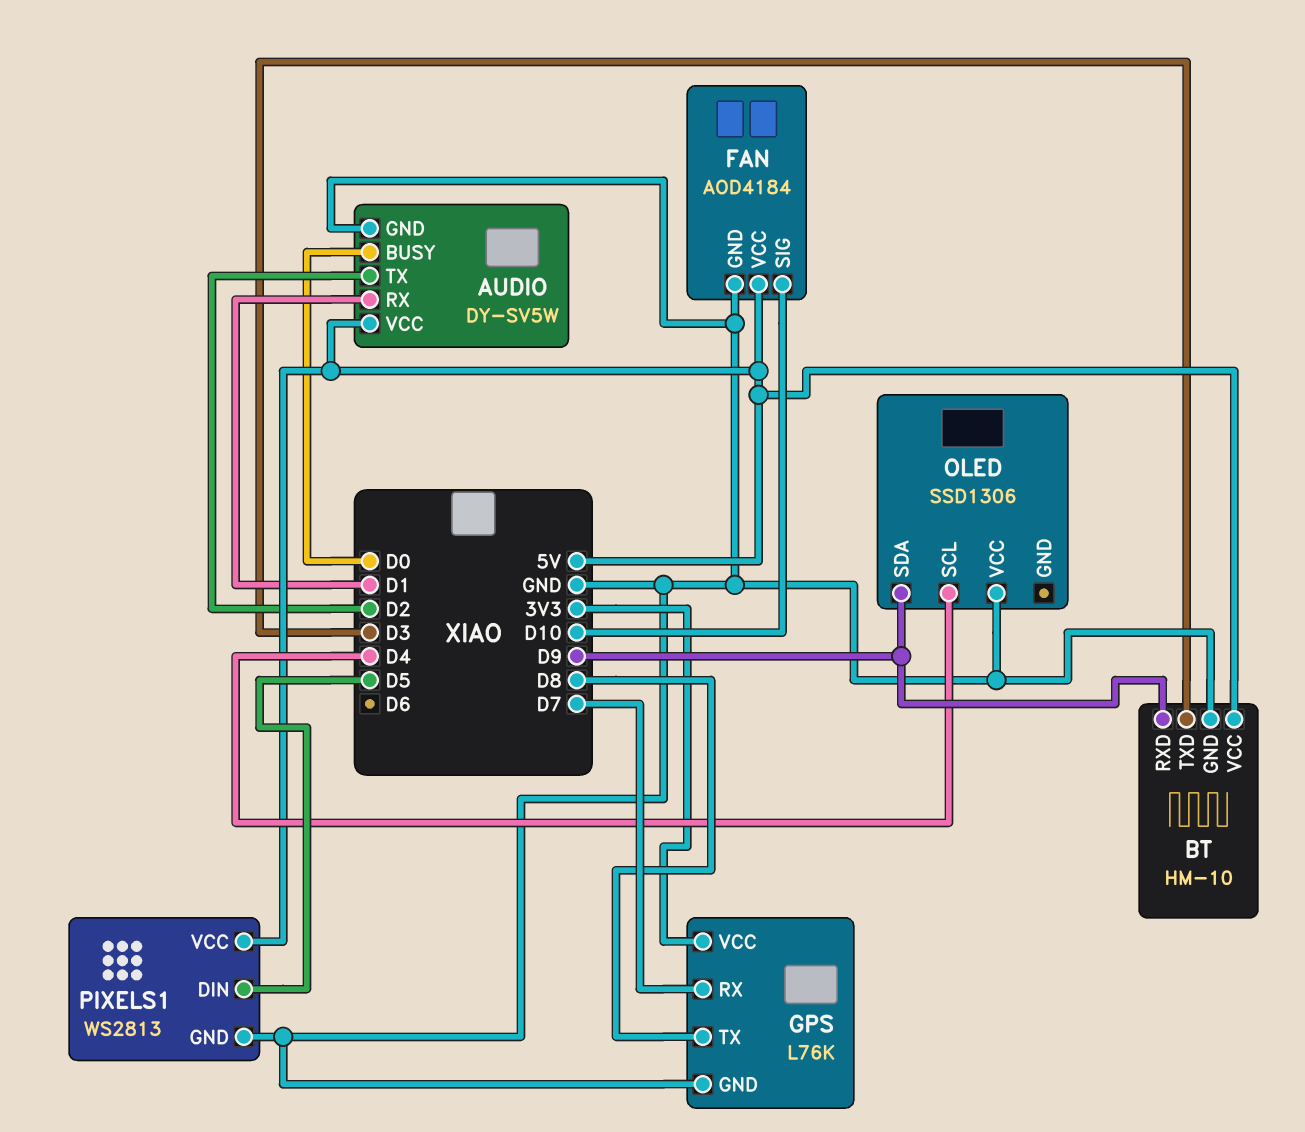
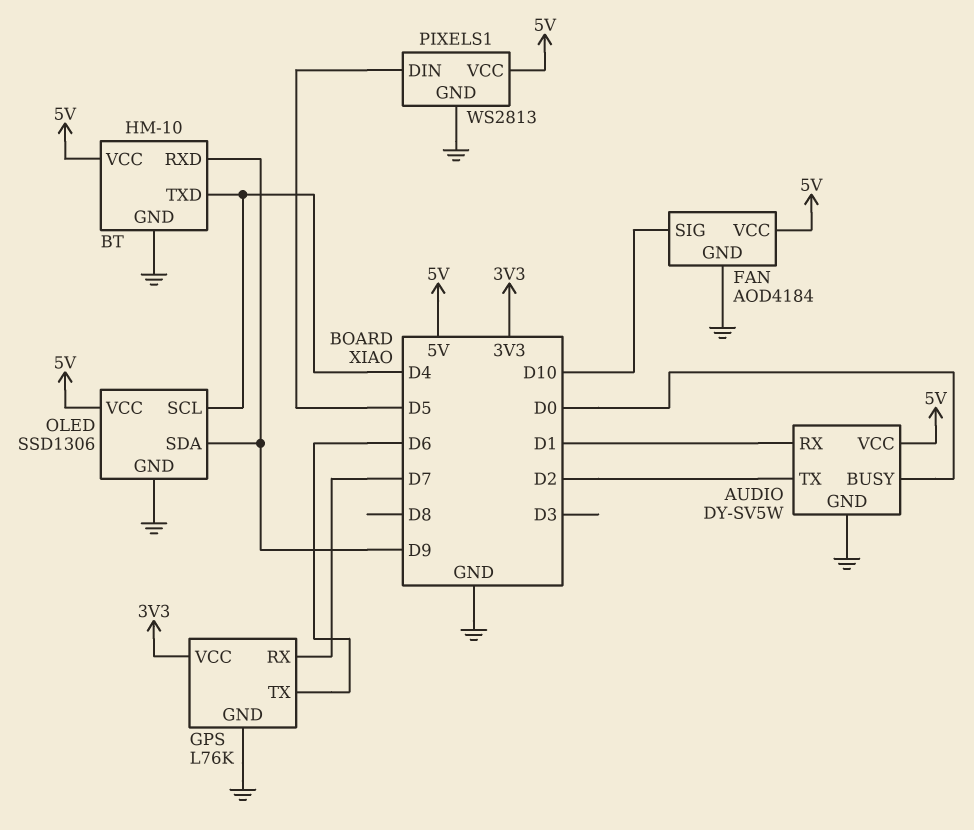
BT pin TXD: D3 -> D4
GPS pin TX: D8 -> D6
OLED pin GND: none -> GND
OLED pin VCC: GND -> 5V

